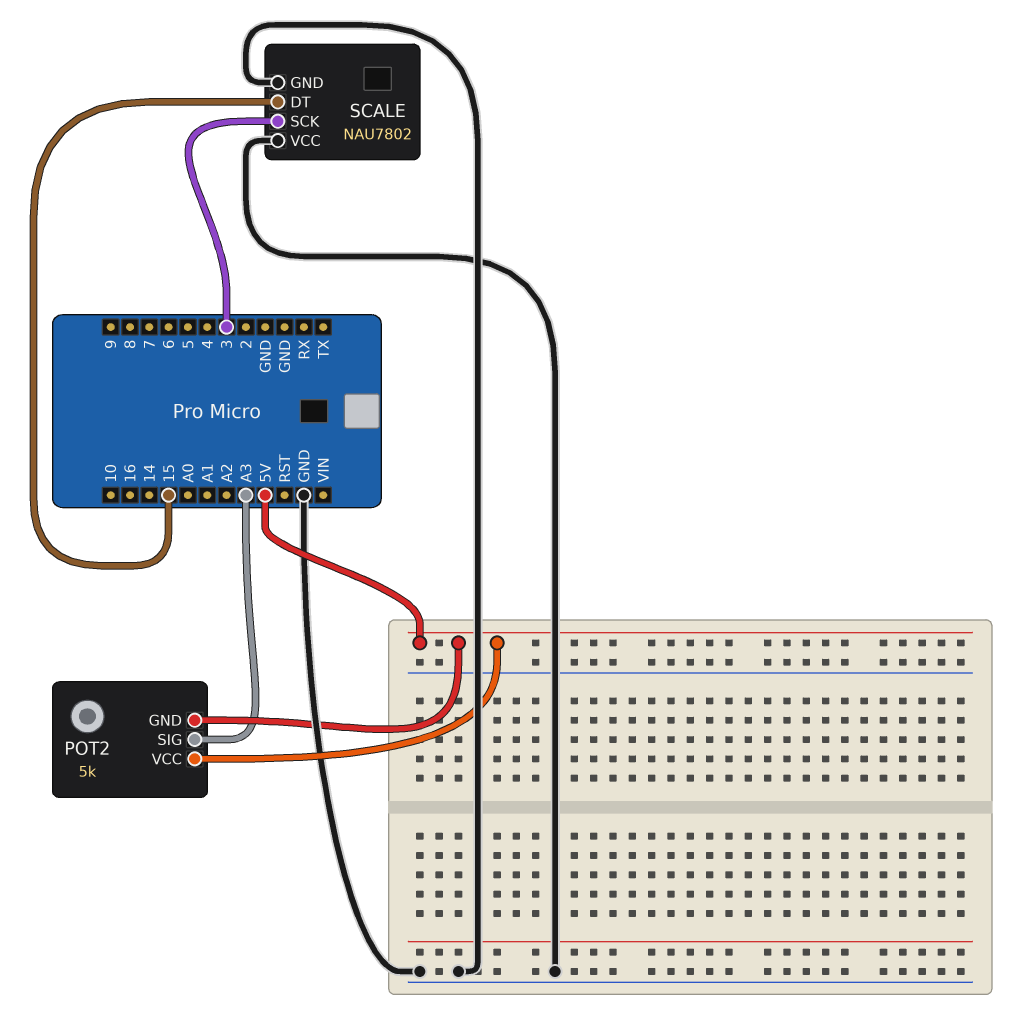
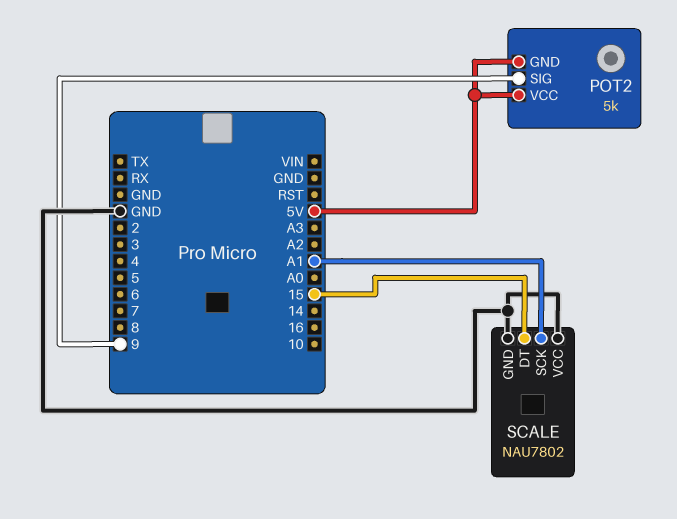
POT2 pin SIG: A3 -> 9
SCALE pin SCK: 3 -> A1

